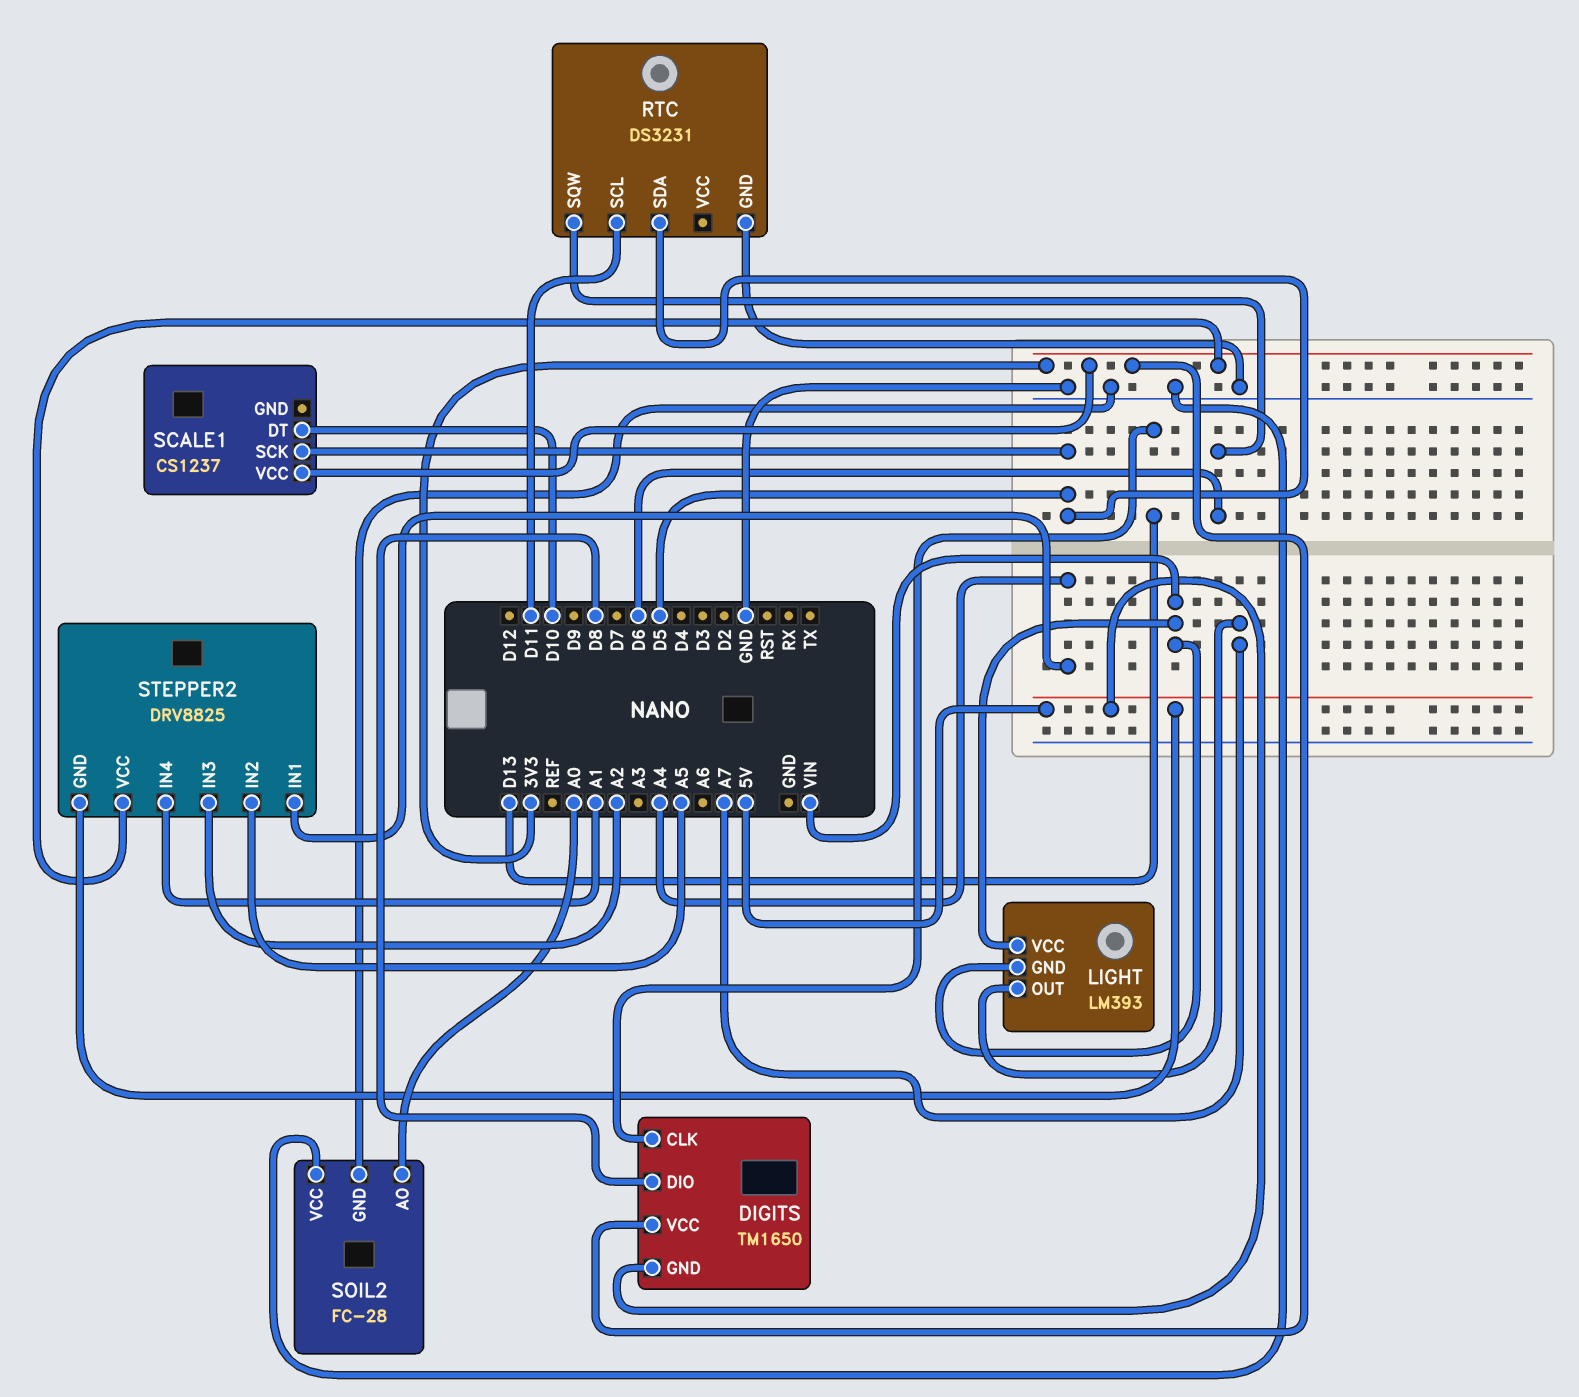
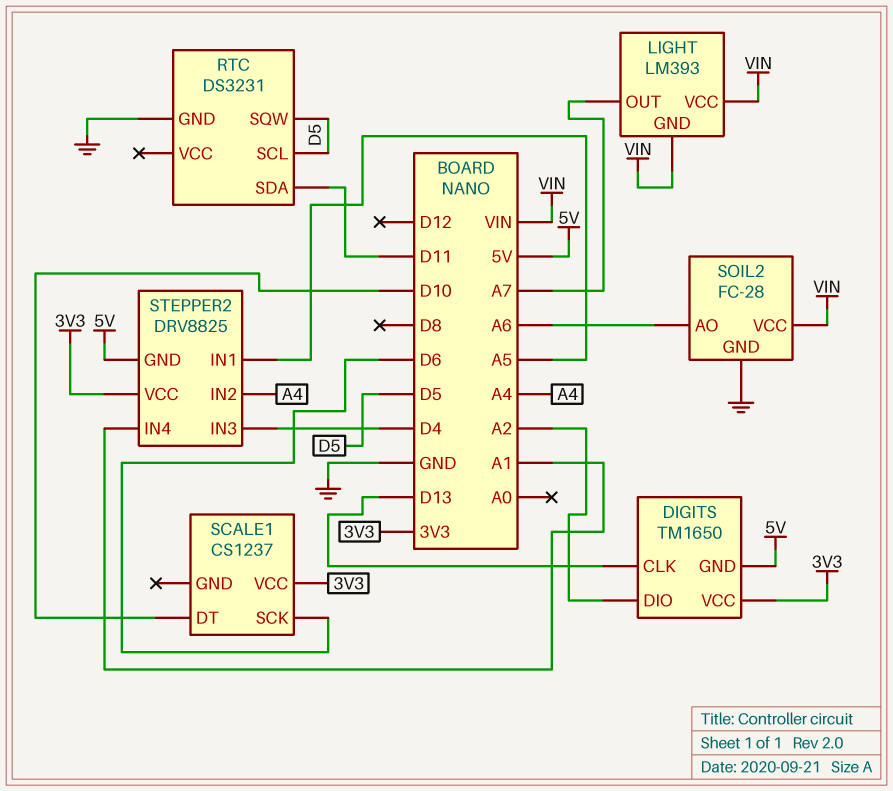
DIGITS pin DIO: D8 -> A2
RTC pin SCL: D11 -> D5
RTC pin SDA: D5 -> D11
RTC pin SQW: D6 -> D5
SCALE1 pin SCK: D5 -> D6
SOIL2 pin AO: A0 -> A6
SOIL2 pin VCC: GND -> VIN
STEPPER2 pin IN1: A4 -> A5
STEPPER2 pin IN2: A5 -> A4
STEPPER2 pin IN3: A2 -> D4

